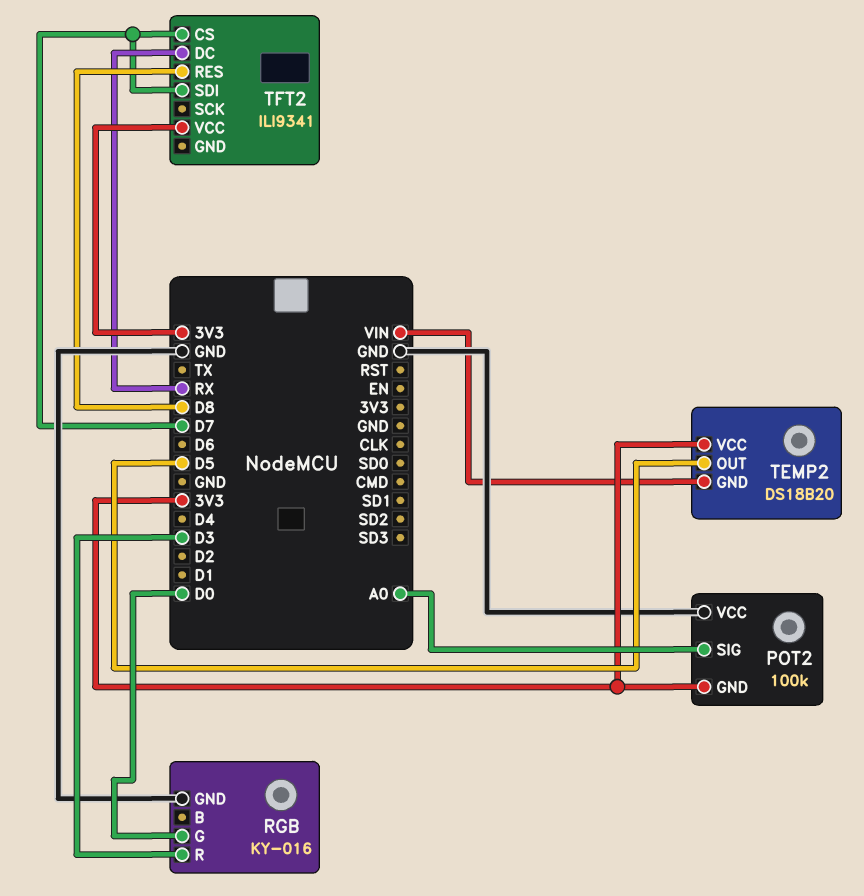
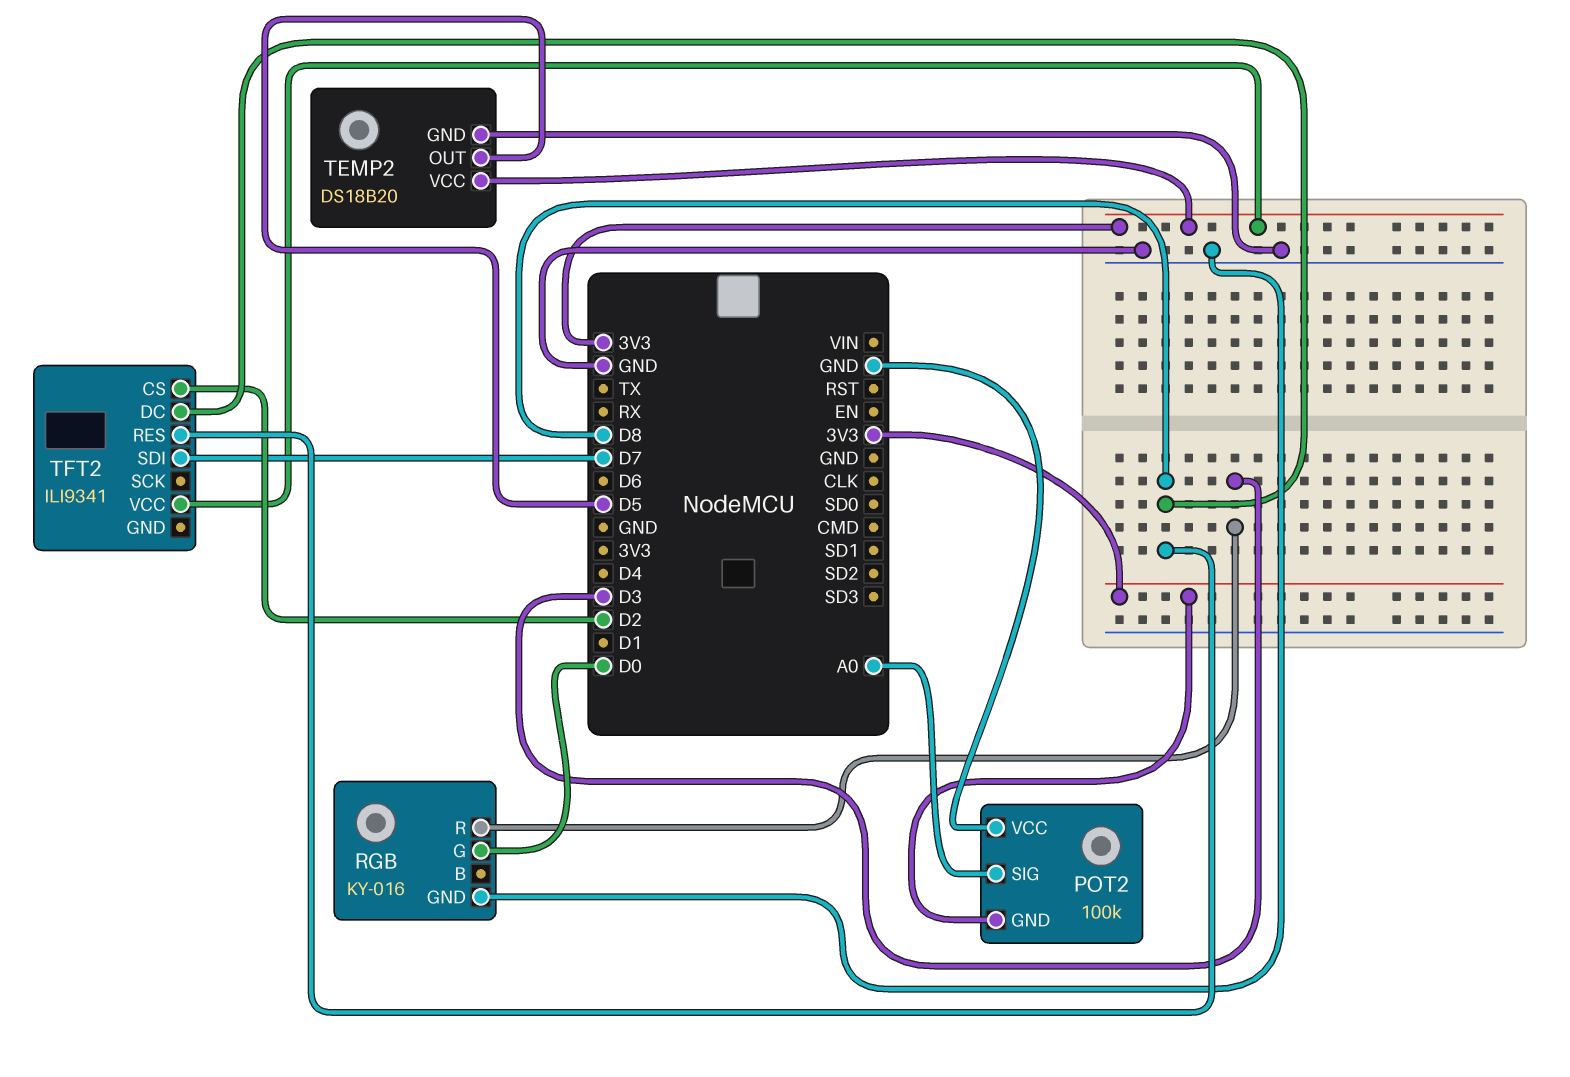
TEMP2 pin GND: VIN -> GND
TFT2 pin CS: D7 -> D2
TFT2 pin DC: RX -> D8

